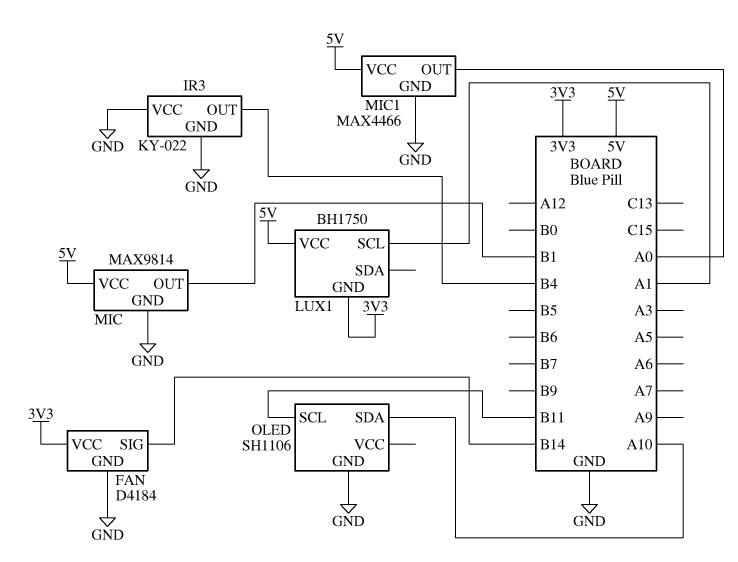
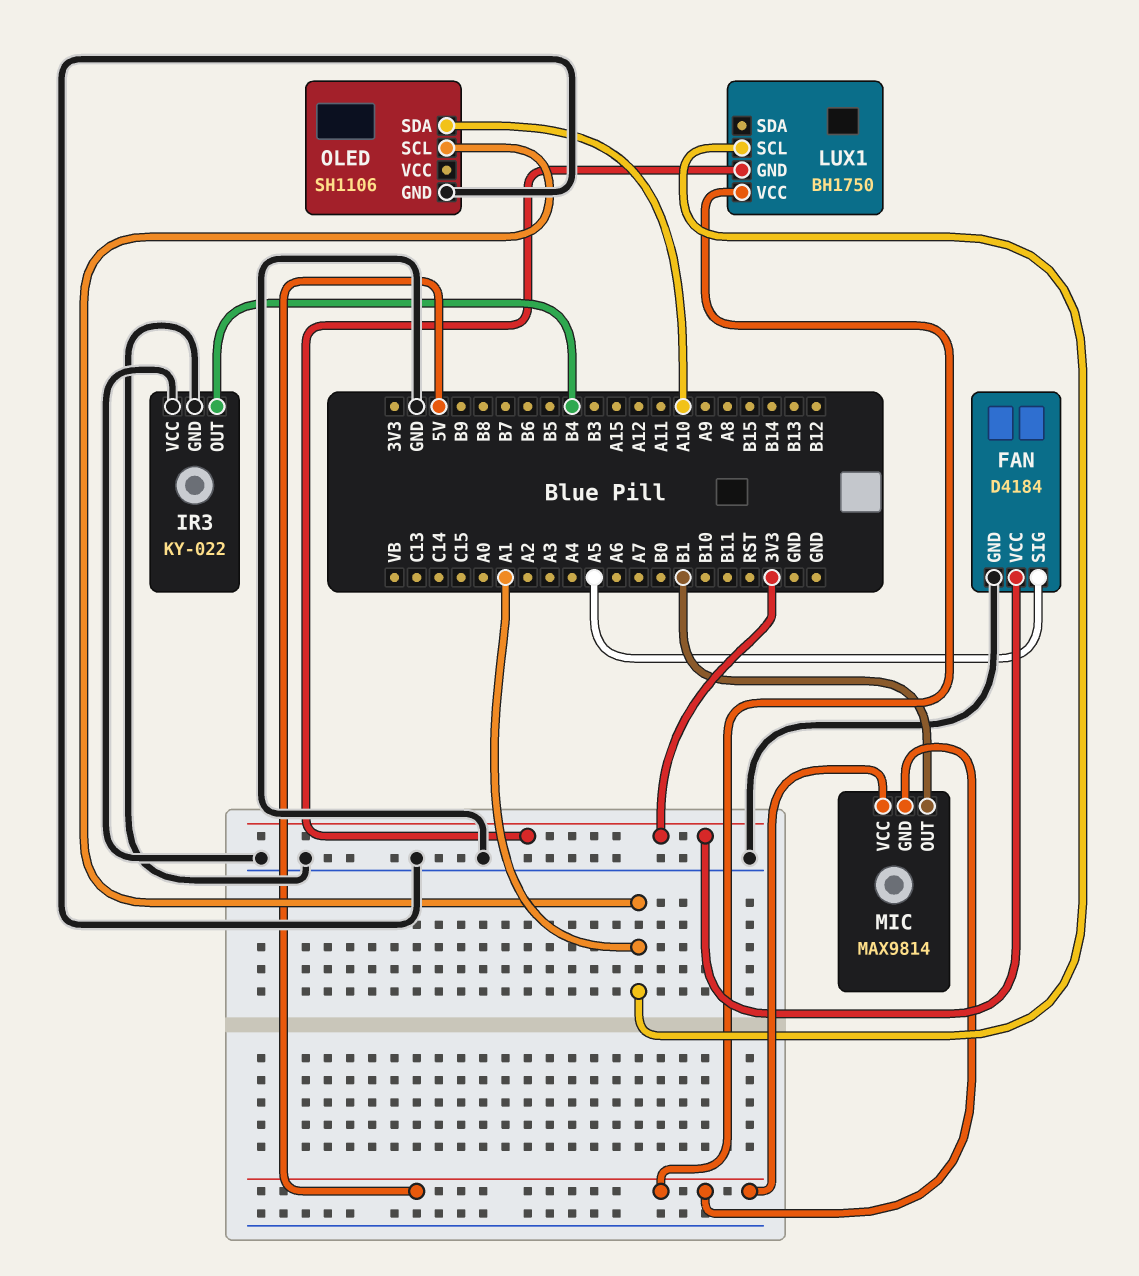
FAN pin SIG: B14 -> A5
MIC pin GND: GND -> 5V
MIC1: MAX4466 -> none
MIC1 pin GND: GND -> none
MIC1 pin OUT: A0 -> none
MIC1 pin VCC: 5V -> none
OLED pin SCL: B11 -> A1

